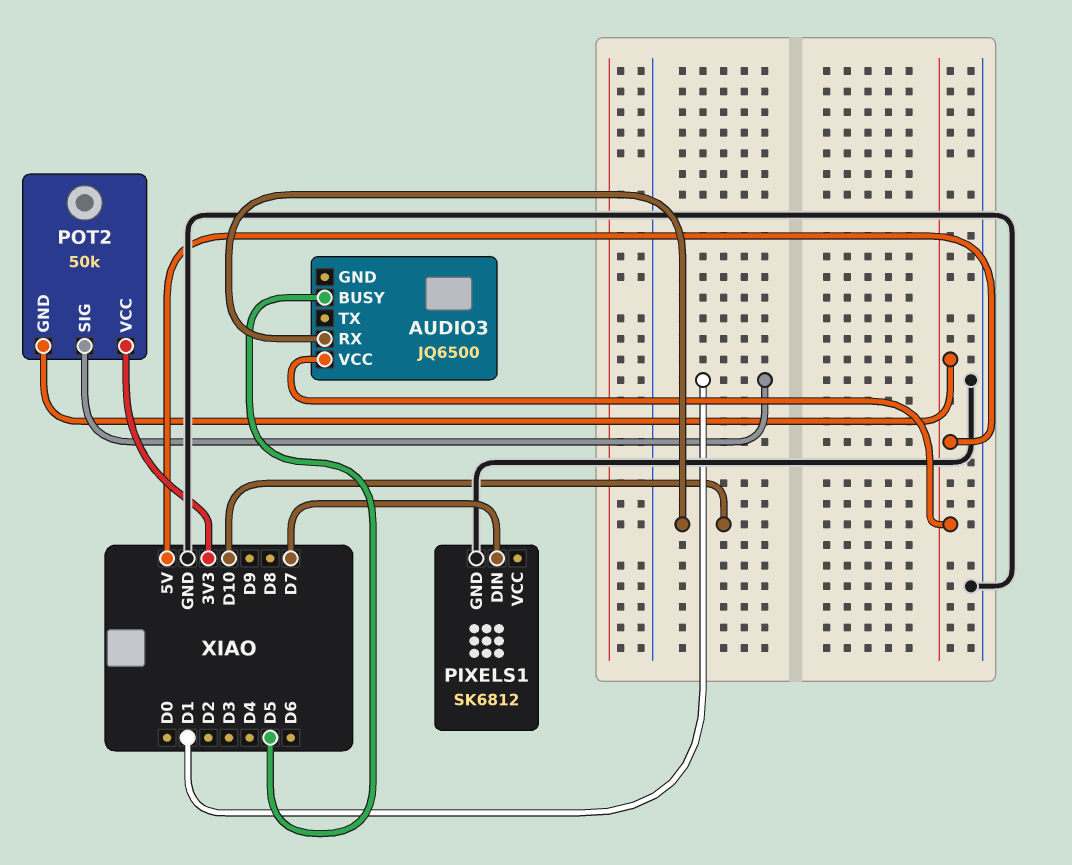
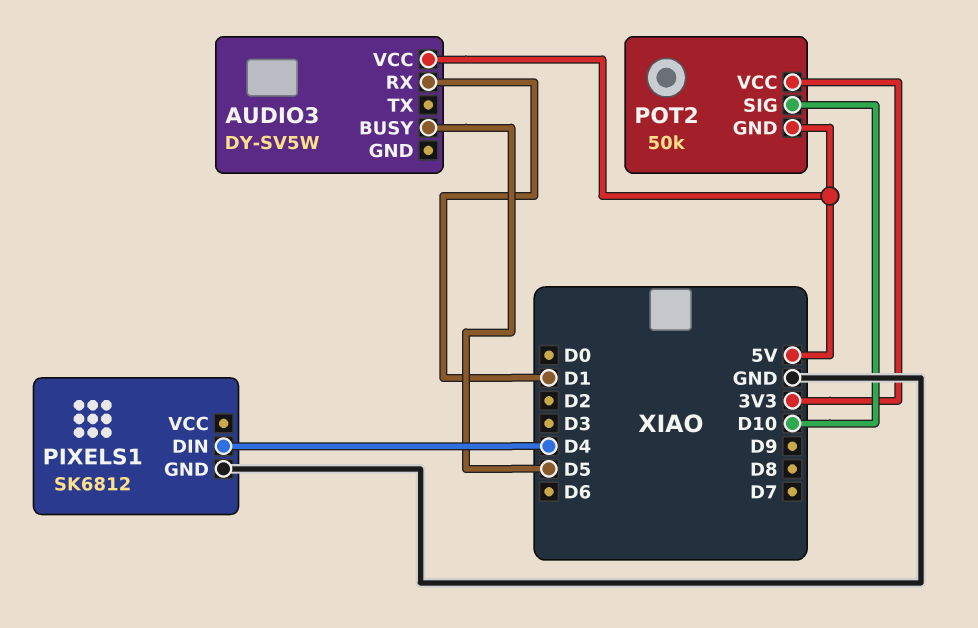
AUDIO3: JQ6500 -> DY-SV5W
AUDIO3 pin RX: D10 -> D1
PIXELS1 pin DIN: D7 -> D4
POT2 pin SIG: D1 -> D10

